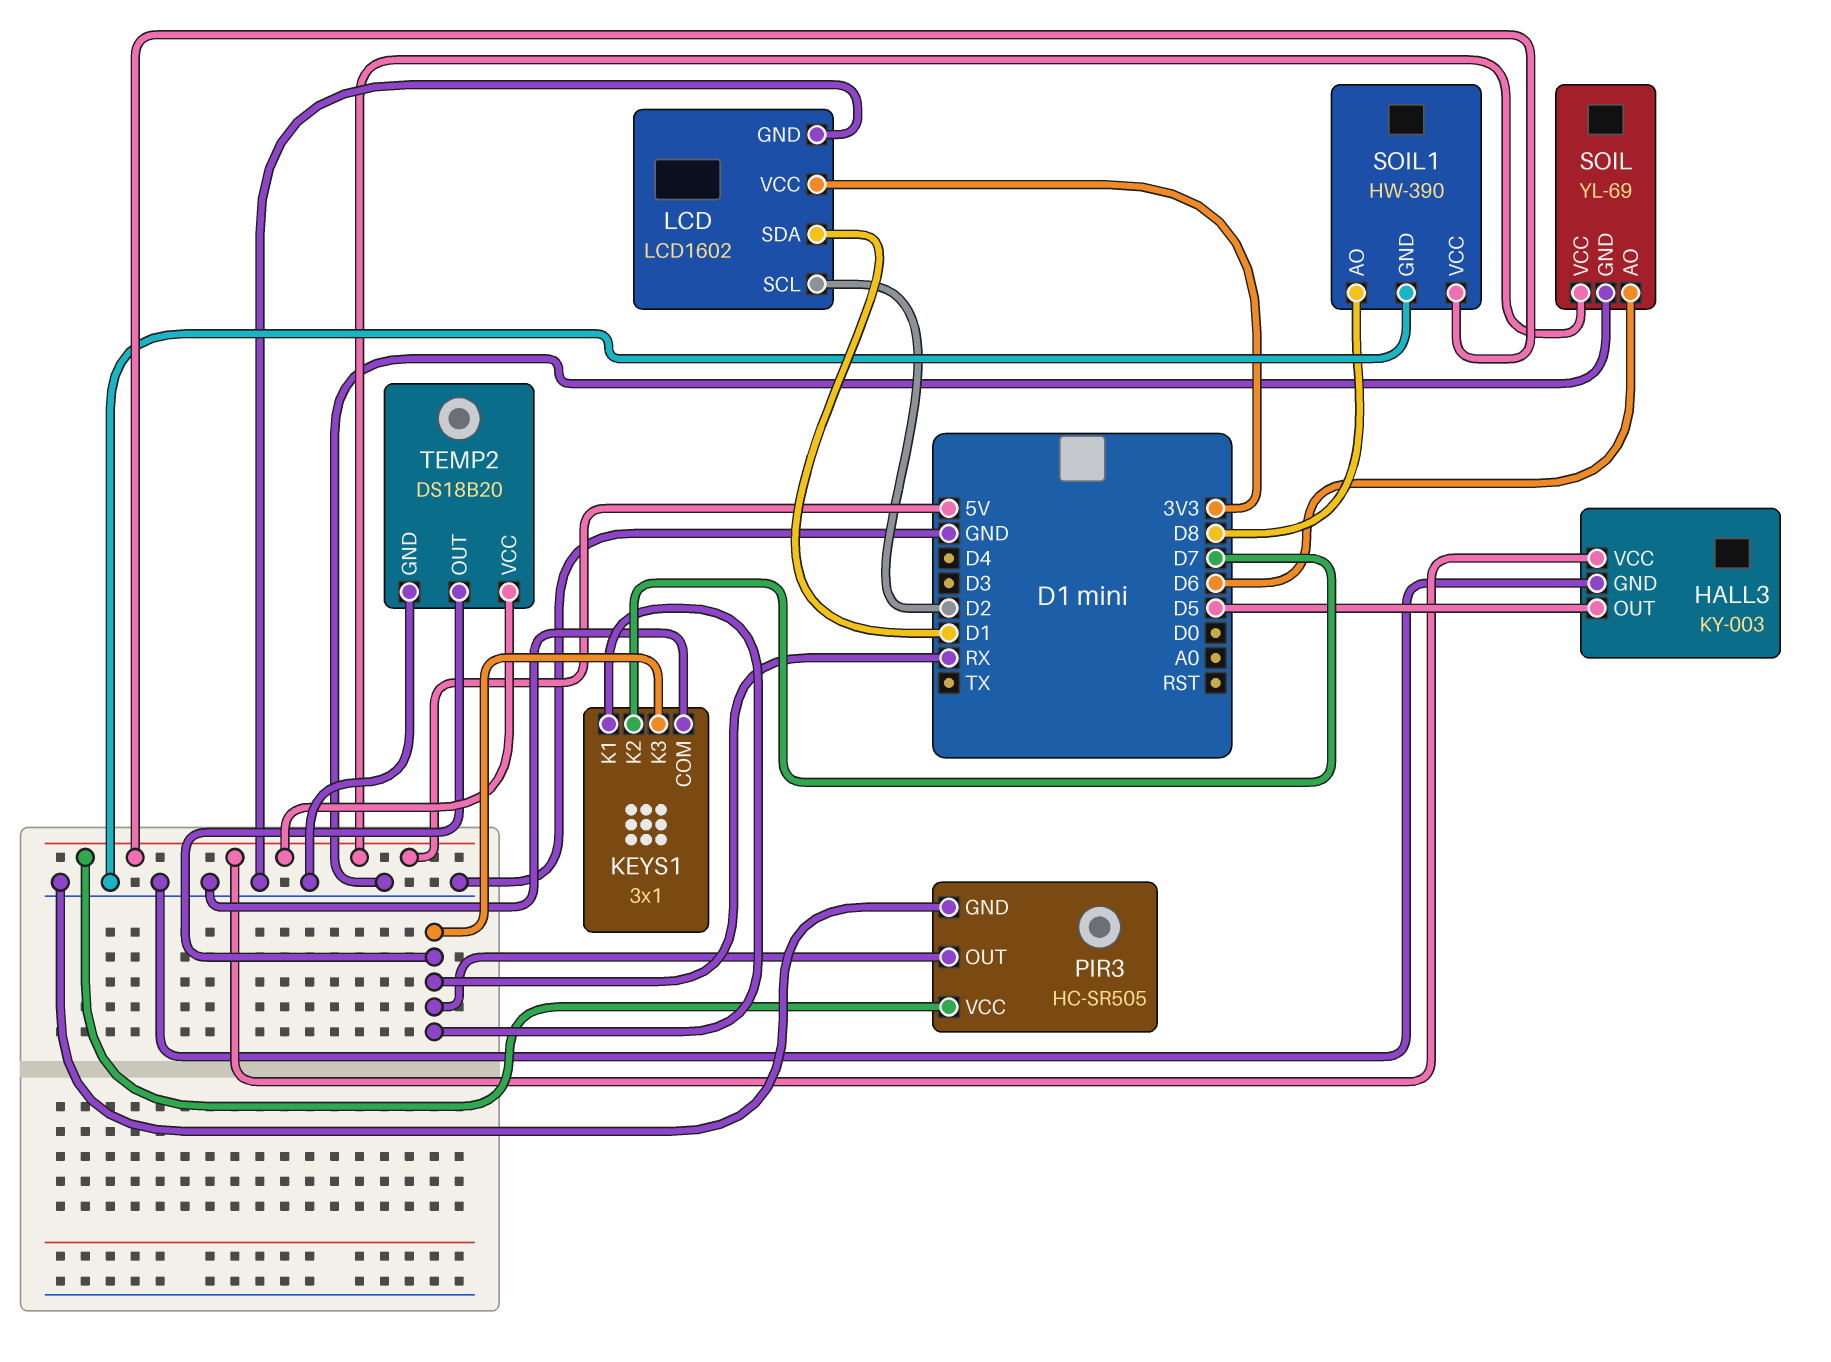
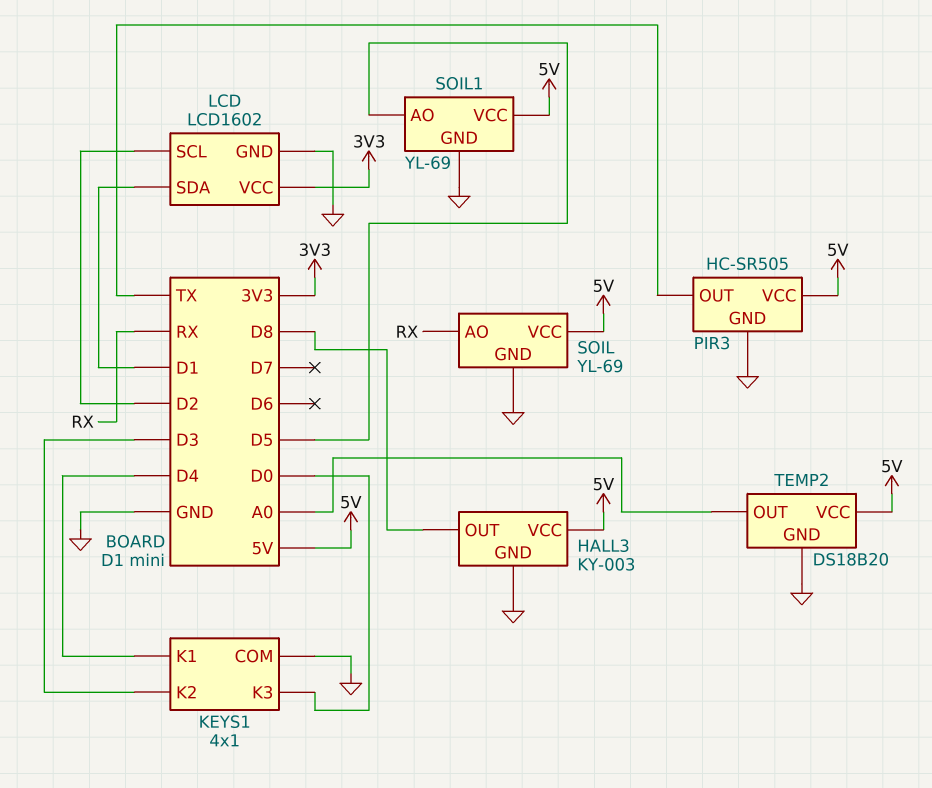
HALL3 pin OUT: D5 -> D8
KEYS1: 3x1 -> 4x1
KEYS1 pin K1: RX -> D4
KEYS1 pin K2: D7 -> D3
KEYS1 pin K3: RX -> D0
PIR3 pin OUT: RX -> TX
SOIL pin AO: D6 -> RX
SOIL1: HW-390 -> YL-69
SOIL1 pin AO: D8 -> D5
TEMP2 pin OUT: RX -> A0

